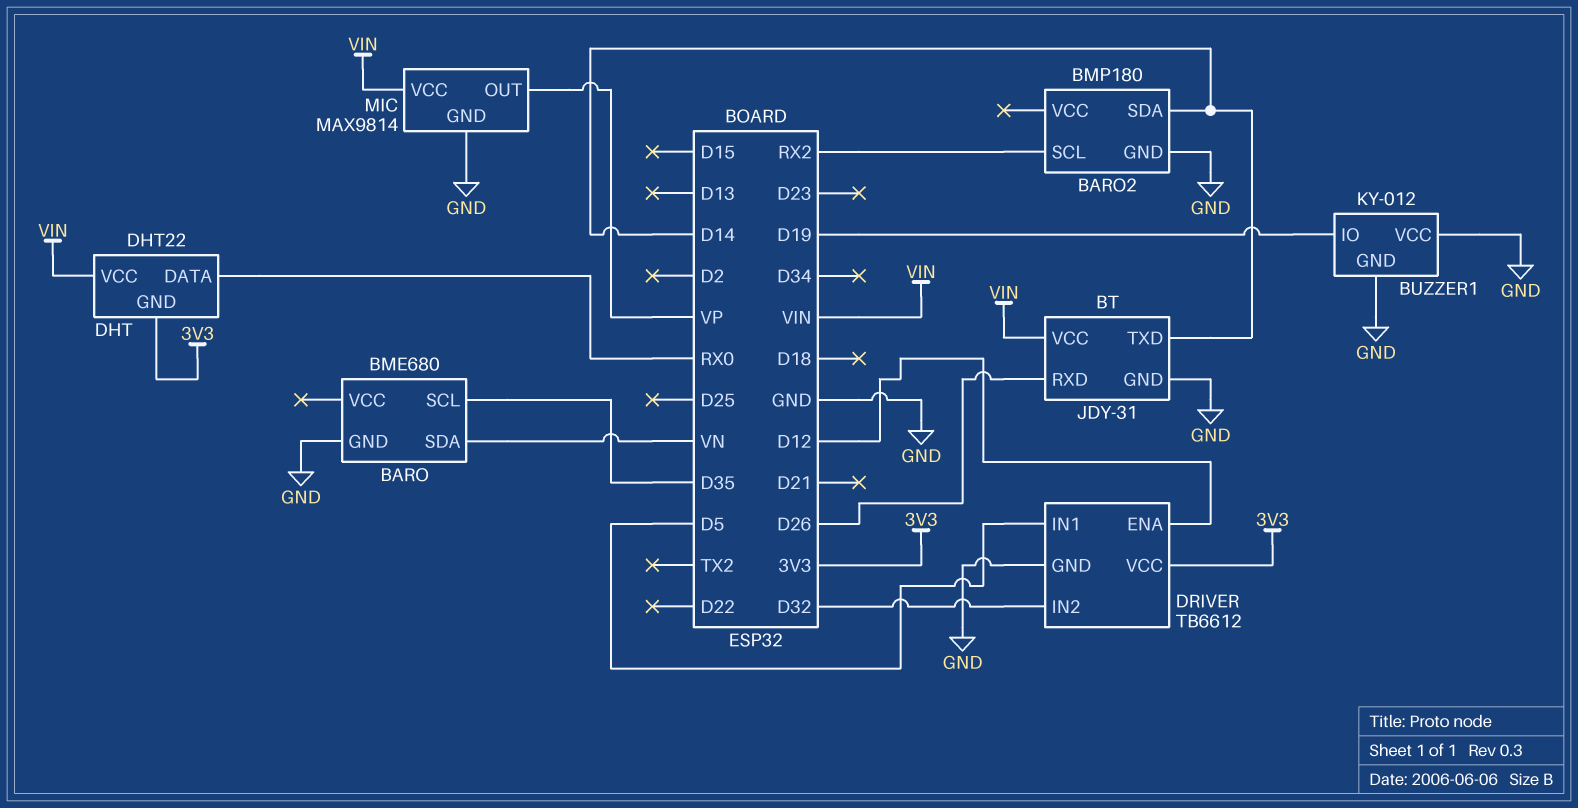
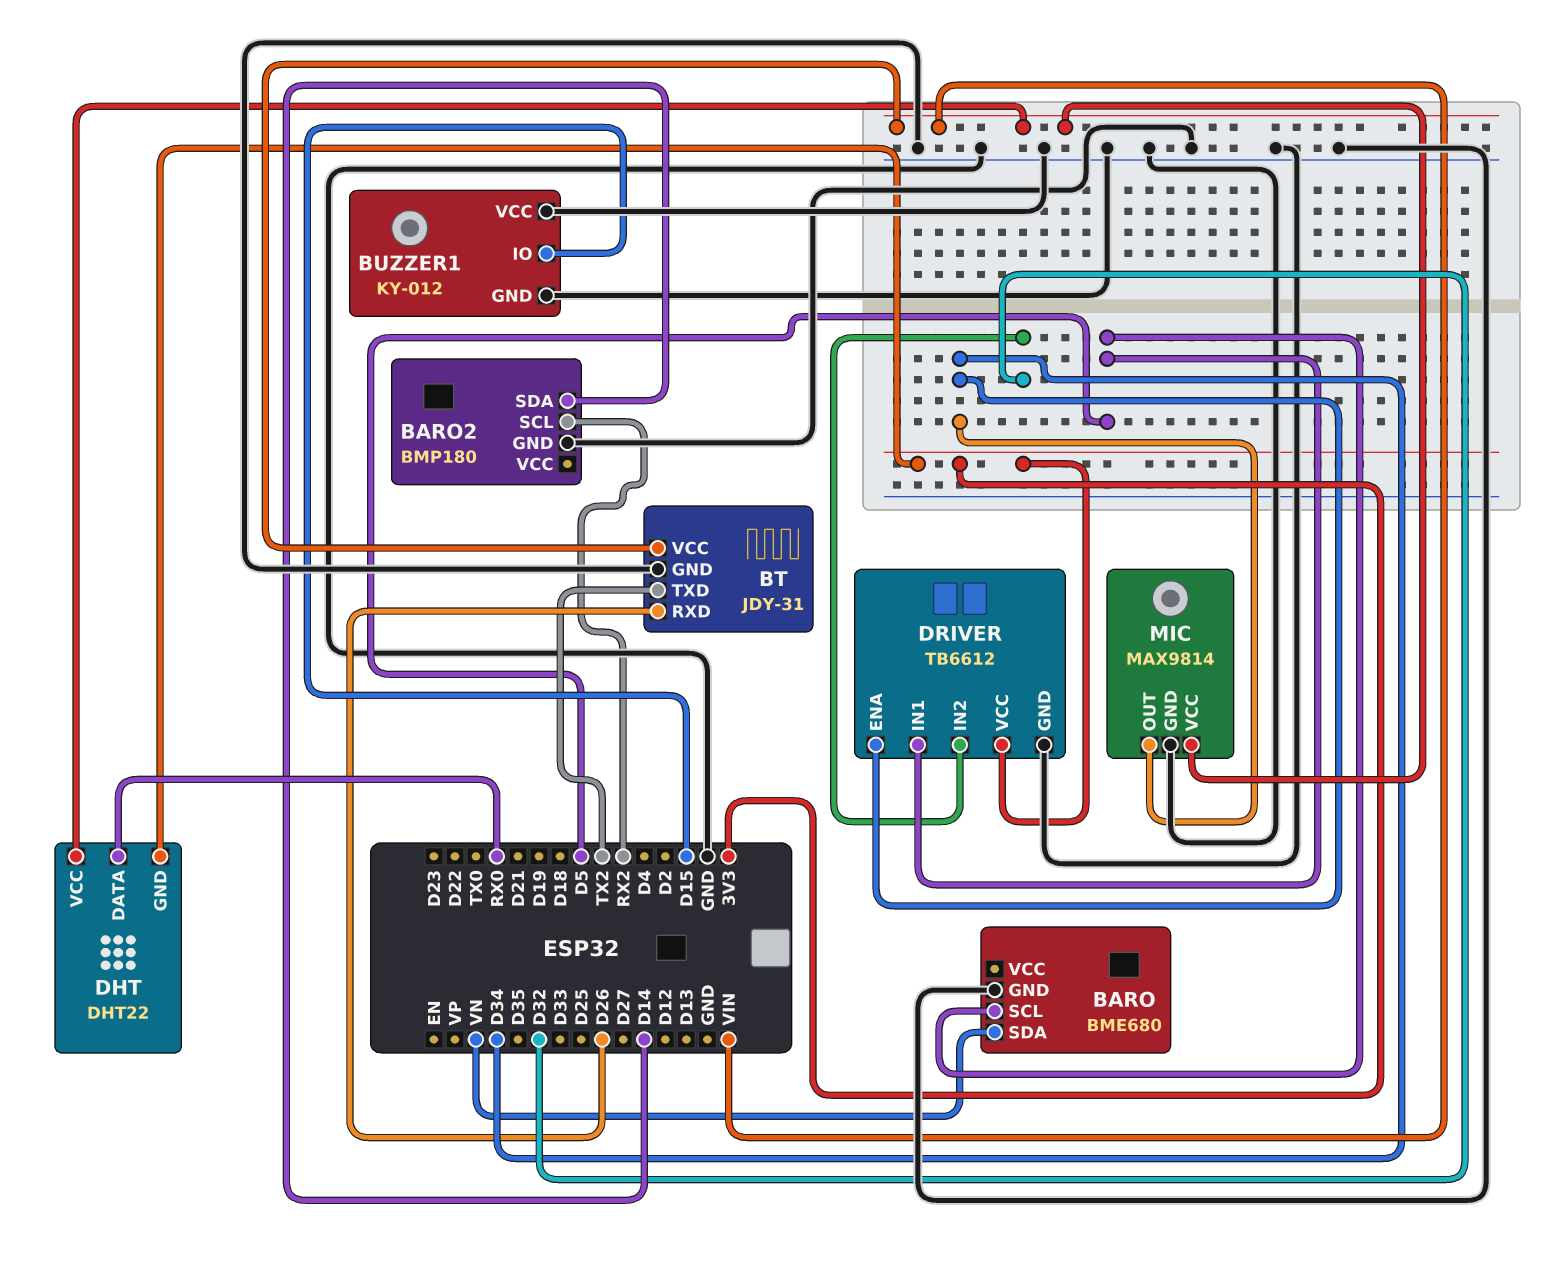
BARO pin SCL: D35 -> D5
BT pin TXD: D14 -> TX2
BUZZER1 pin IO: D19 -> D15
DRIVER pin ENA: D12 -> D34
MIC pin OUT: VP -> D34

